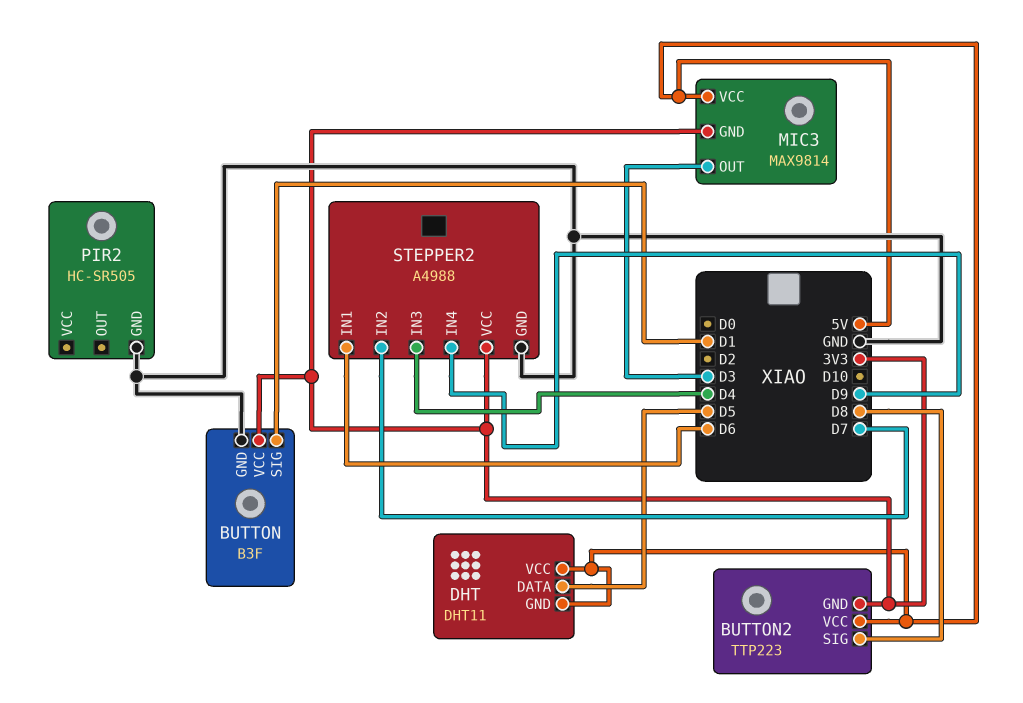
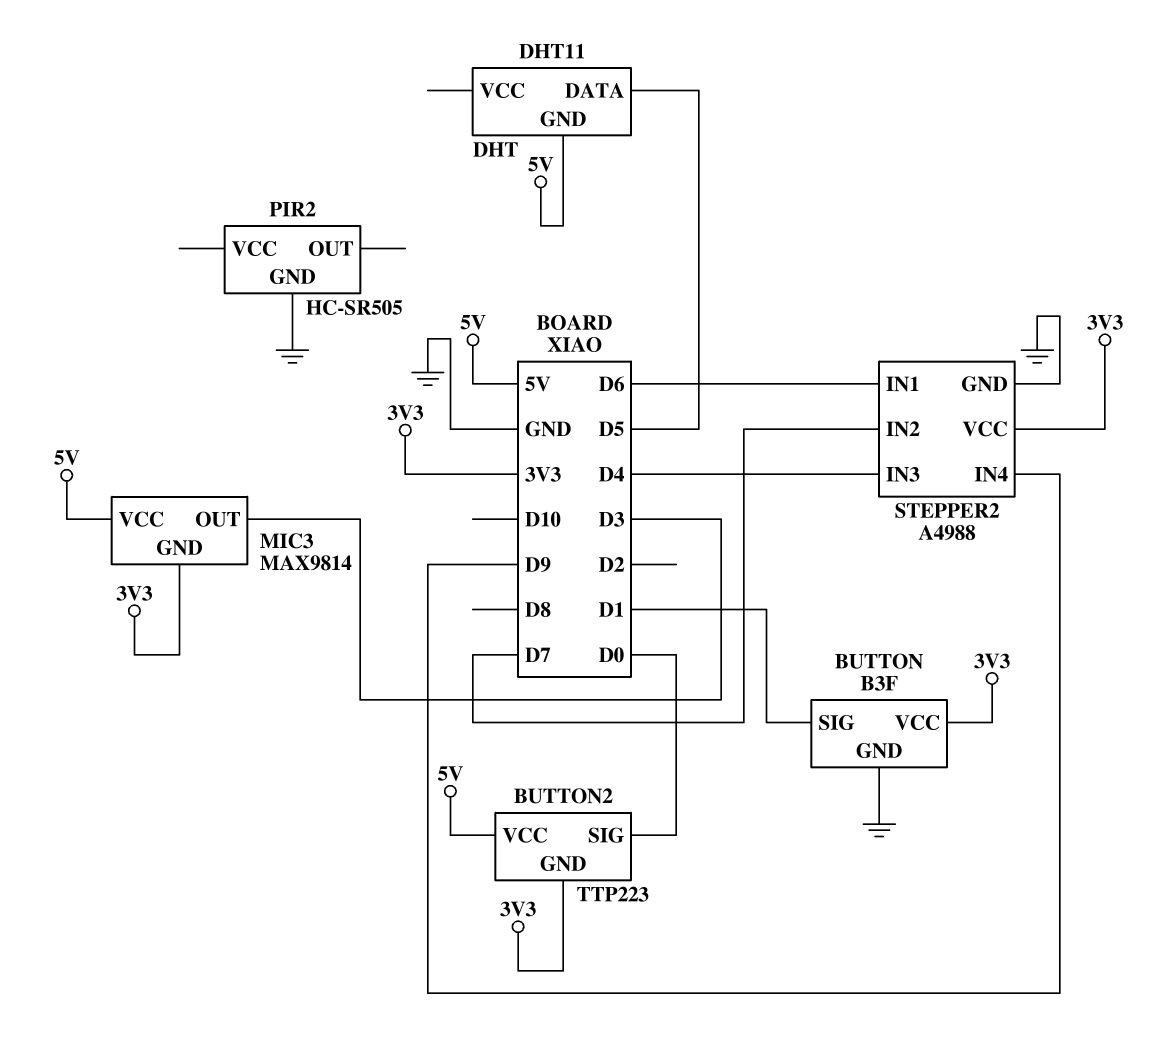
BUTTON2 pin SIG: D8 -> D0
DHT pin VCC: 5V -> none

